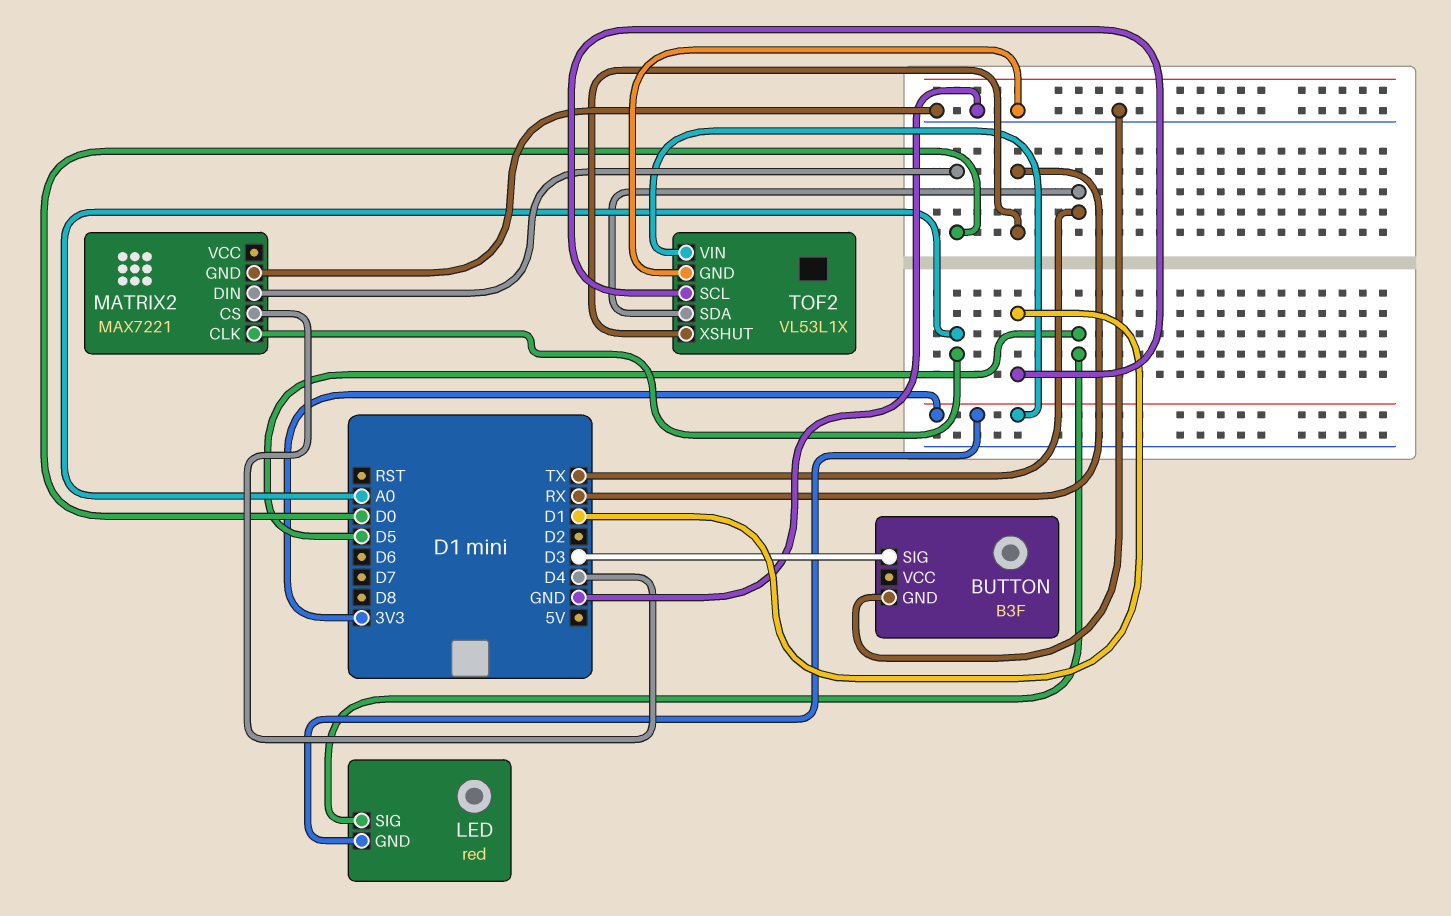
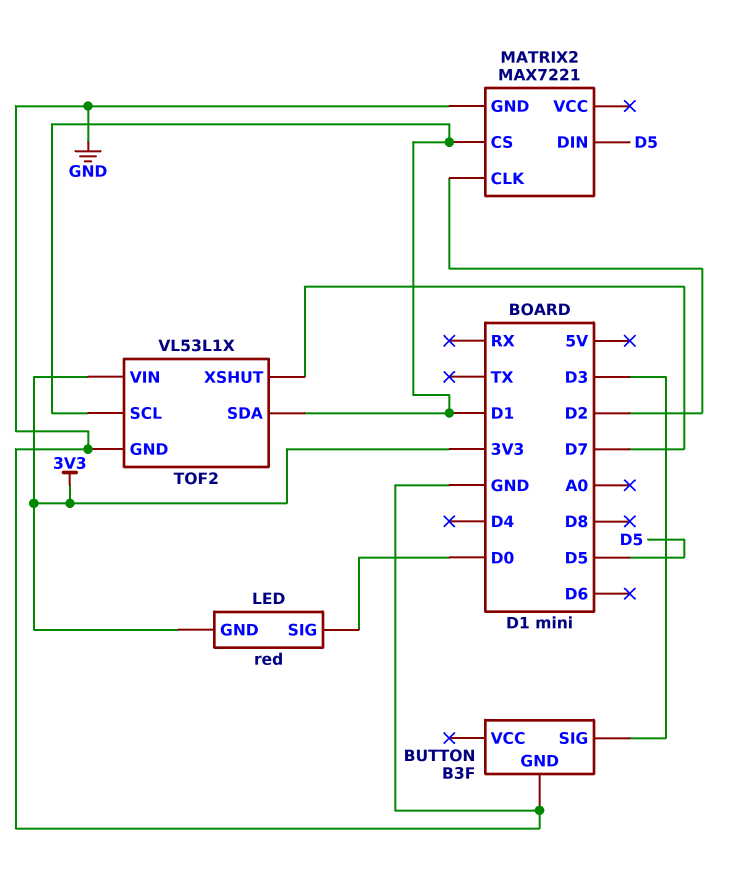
LED pin SIG: D5 -> D0
MATRIX2 pin CLK: A0 -> D2
MATRIX2 pin CS: D4 -> D1
MATRIX2 pin DIN: D0 -> D5
TOF2 pin SDA: TX -> D1
TOF2 pin XSHUT: RX -> D7

